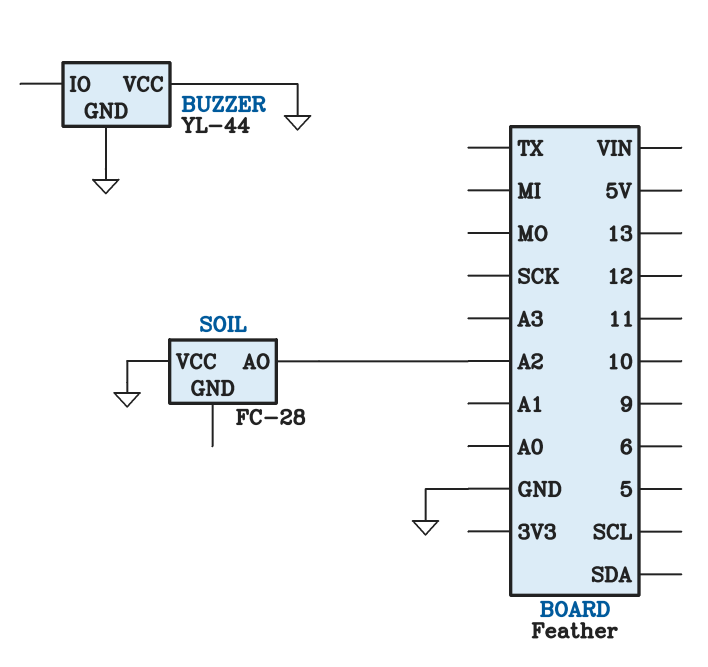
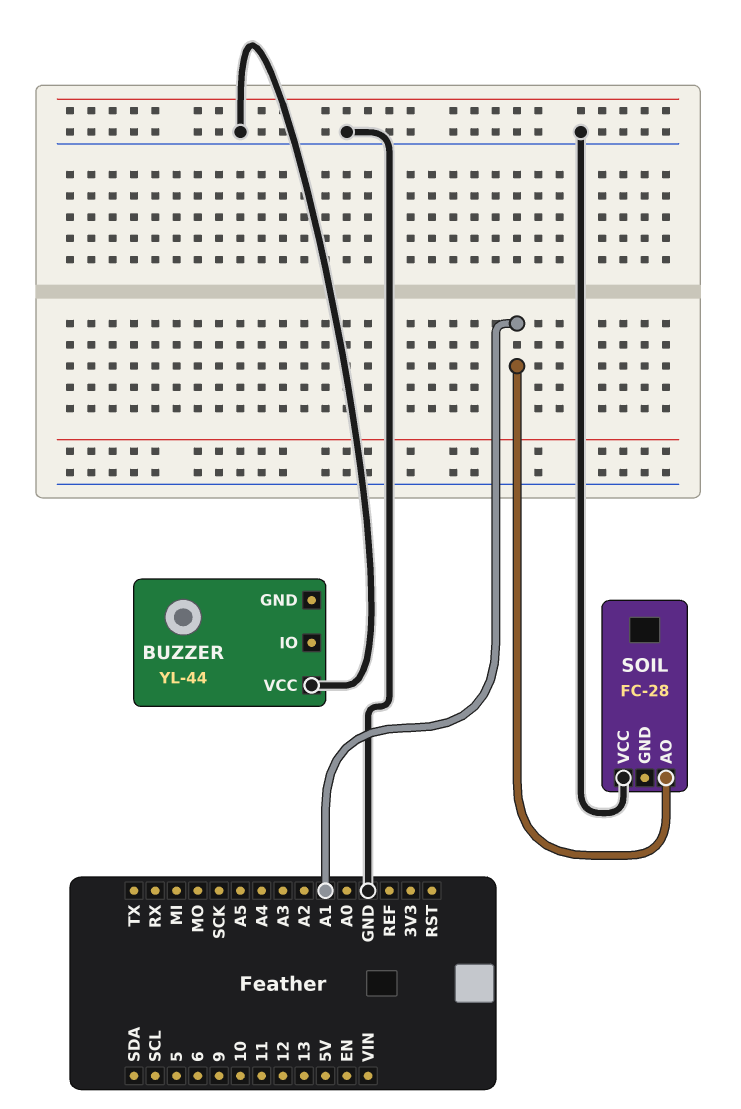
BUZZER pin GND: GND -> none
SOIL pin AO: A2 -> A1

